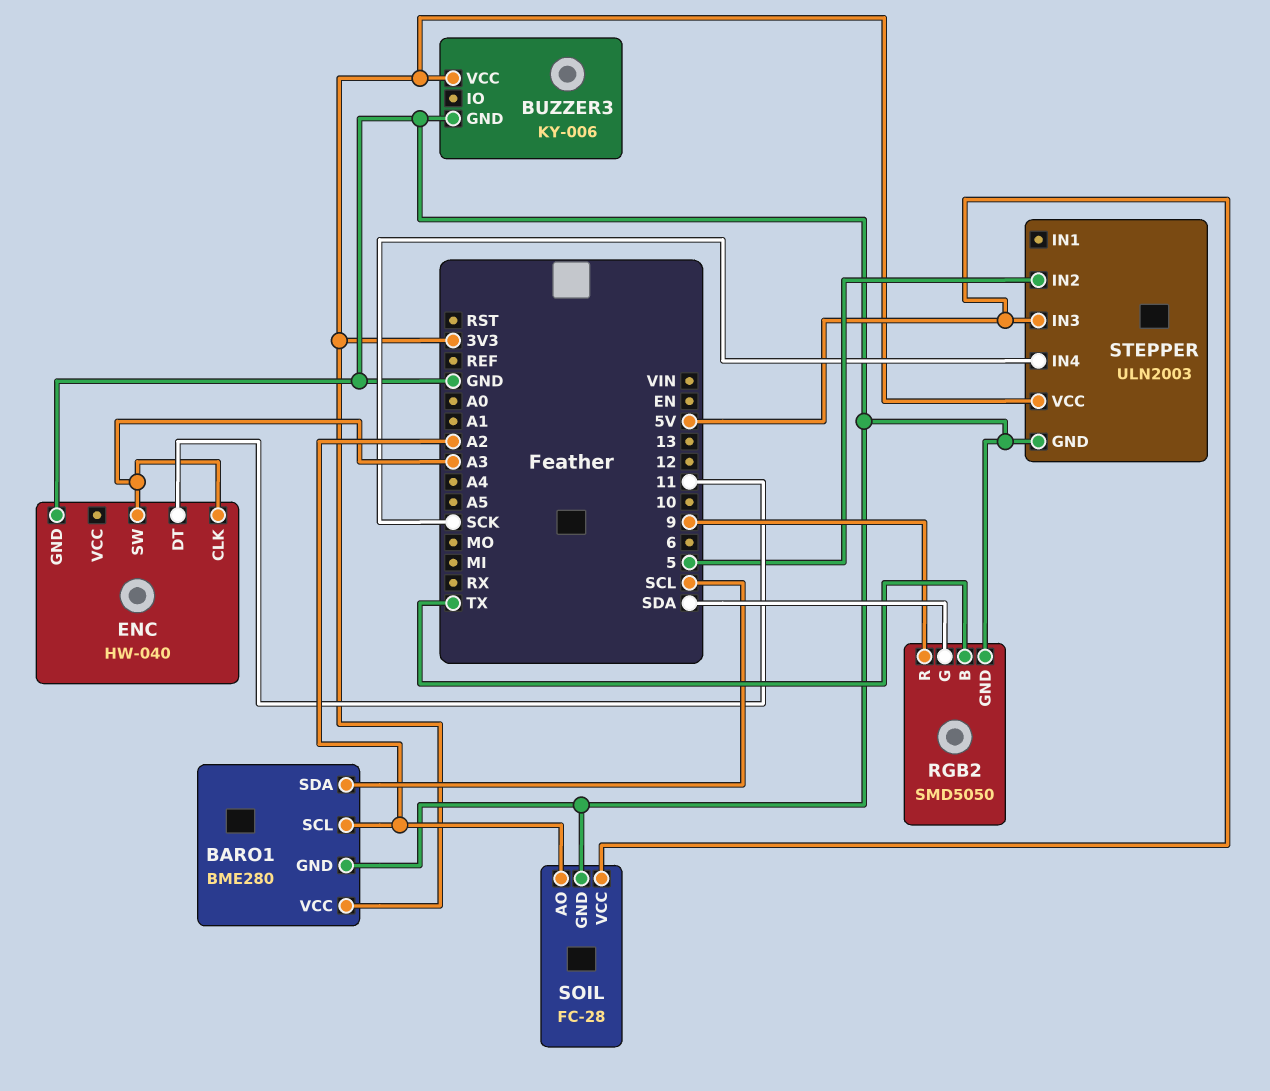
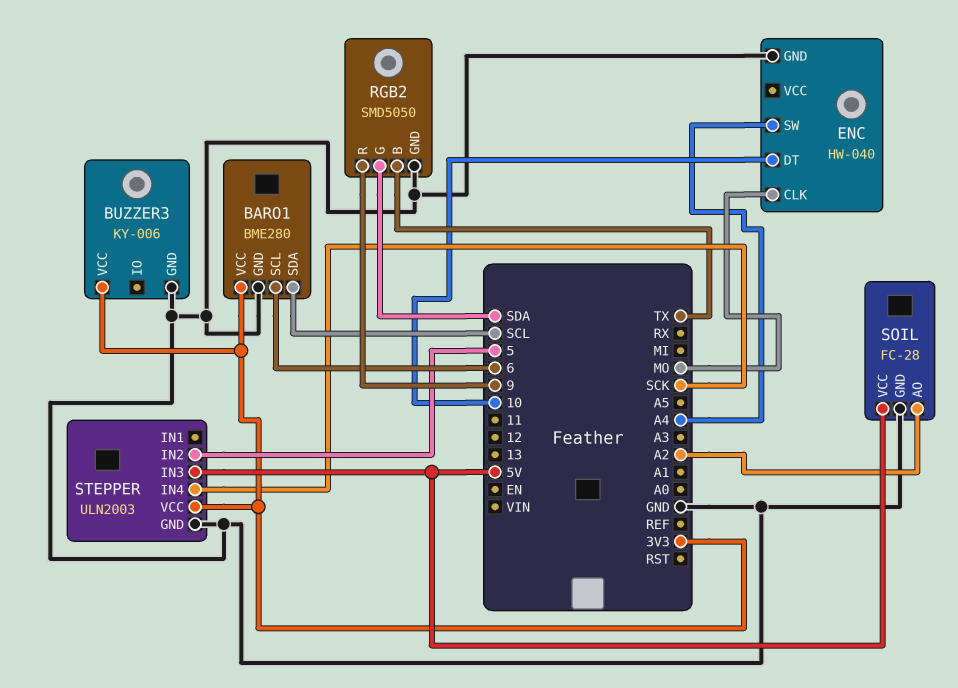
BARO1 pin SCL: A2 -> 6
ENC pin CLK: A3 -> MO
ENC pin DT: 11 -> 10
ENC pin SW: A3 -> A4

